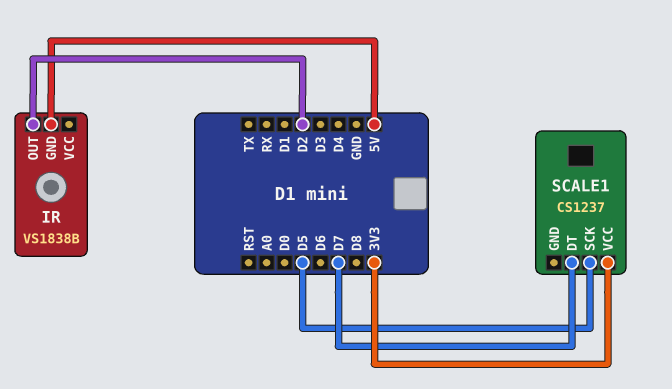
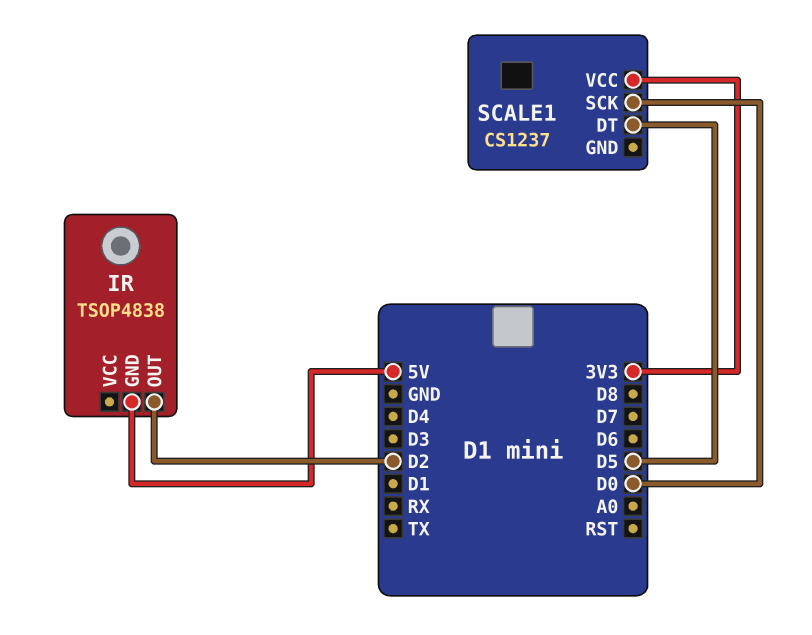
IR: VS1838B -> TSOP4838
SCALE1 pin DT: D7 -> D5
SCALE1 pin SCK: D5 -> D0

